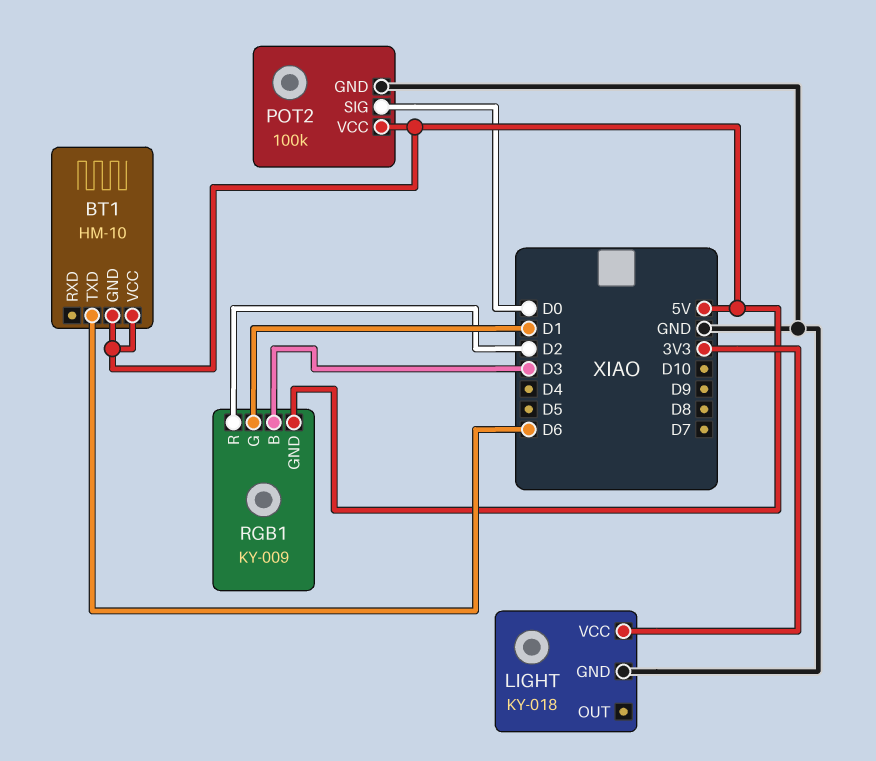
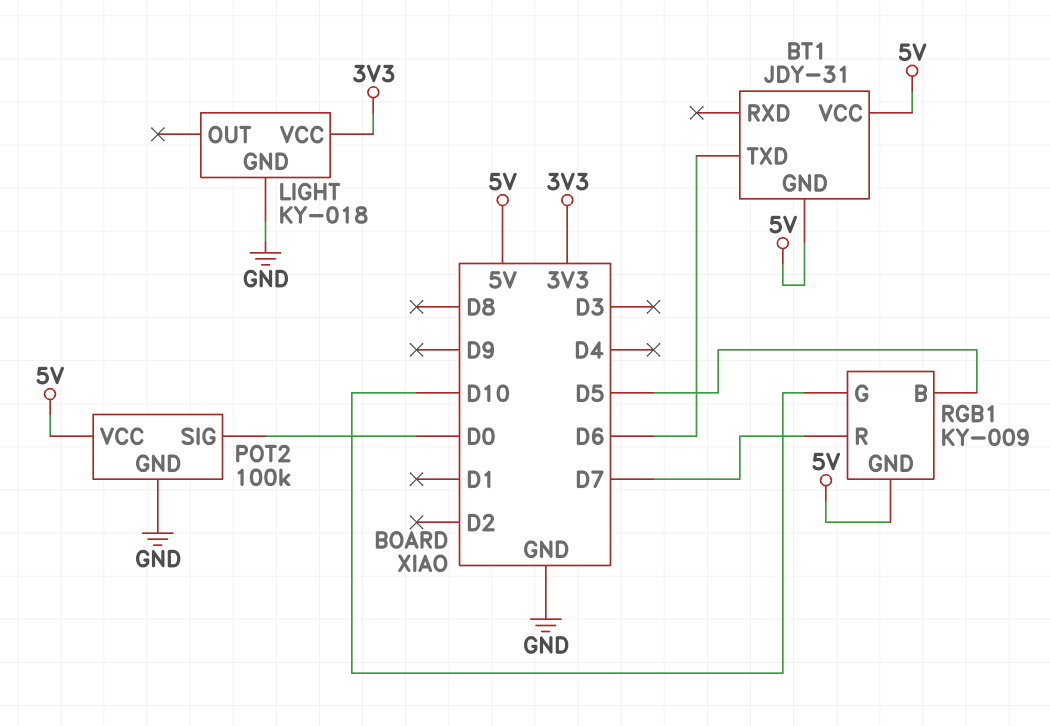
BT1: HM-10 -> JDY-31
RGB1 pin B: D3 -> D5
RGB1 pin G: D1 -> D10
RGB1 pin R: D2 -> D7

